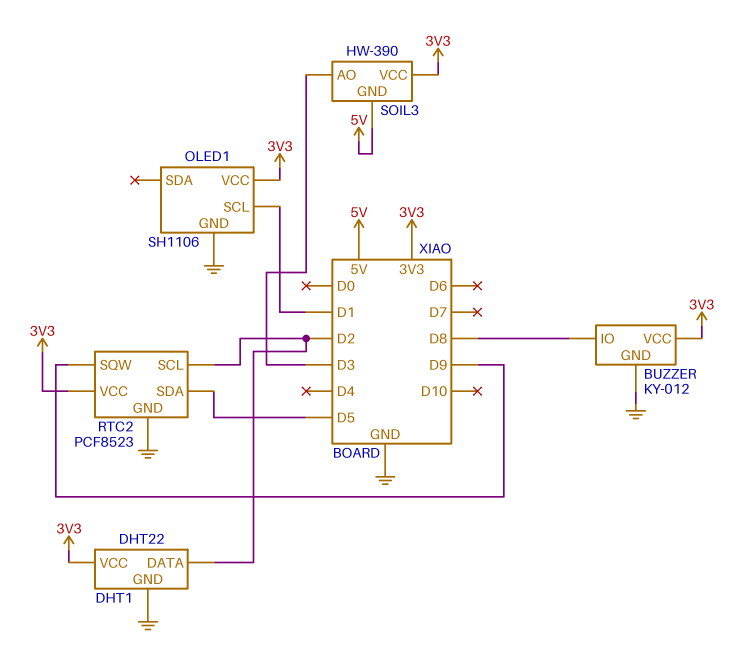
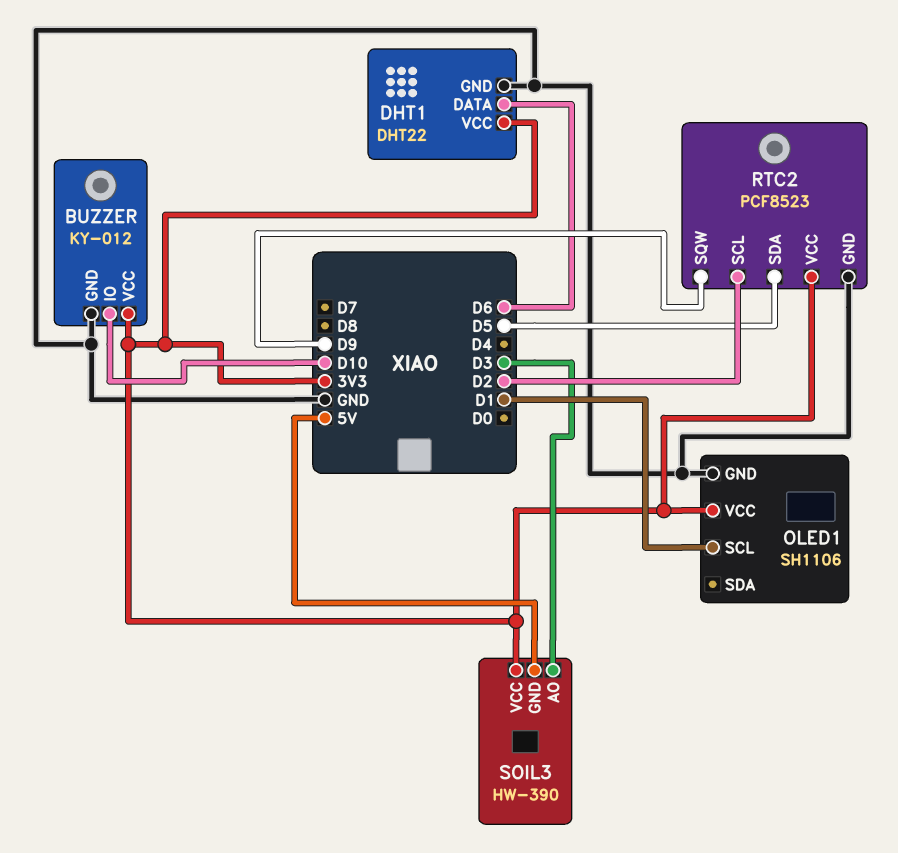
BUZZER pin IO: D8 -> D10
DHT1 pin DATA: D2 -> D6

